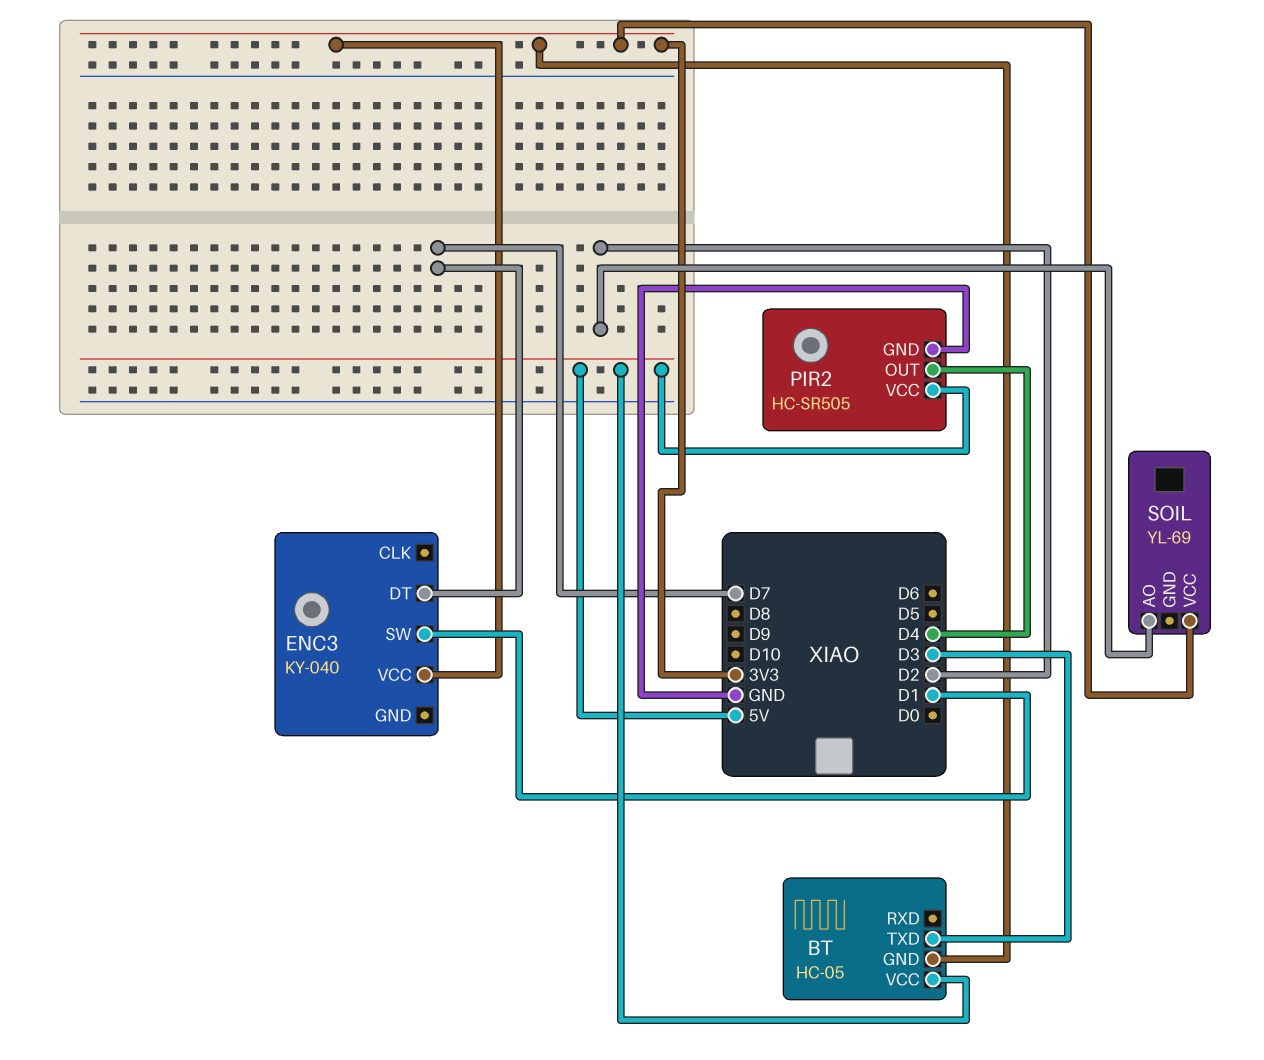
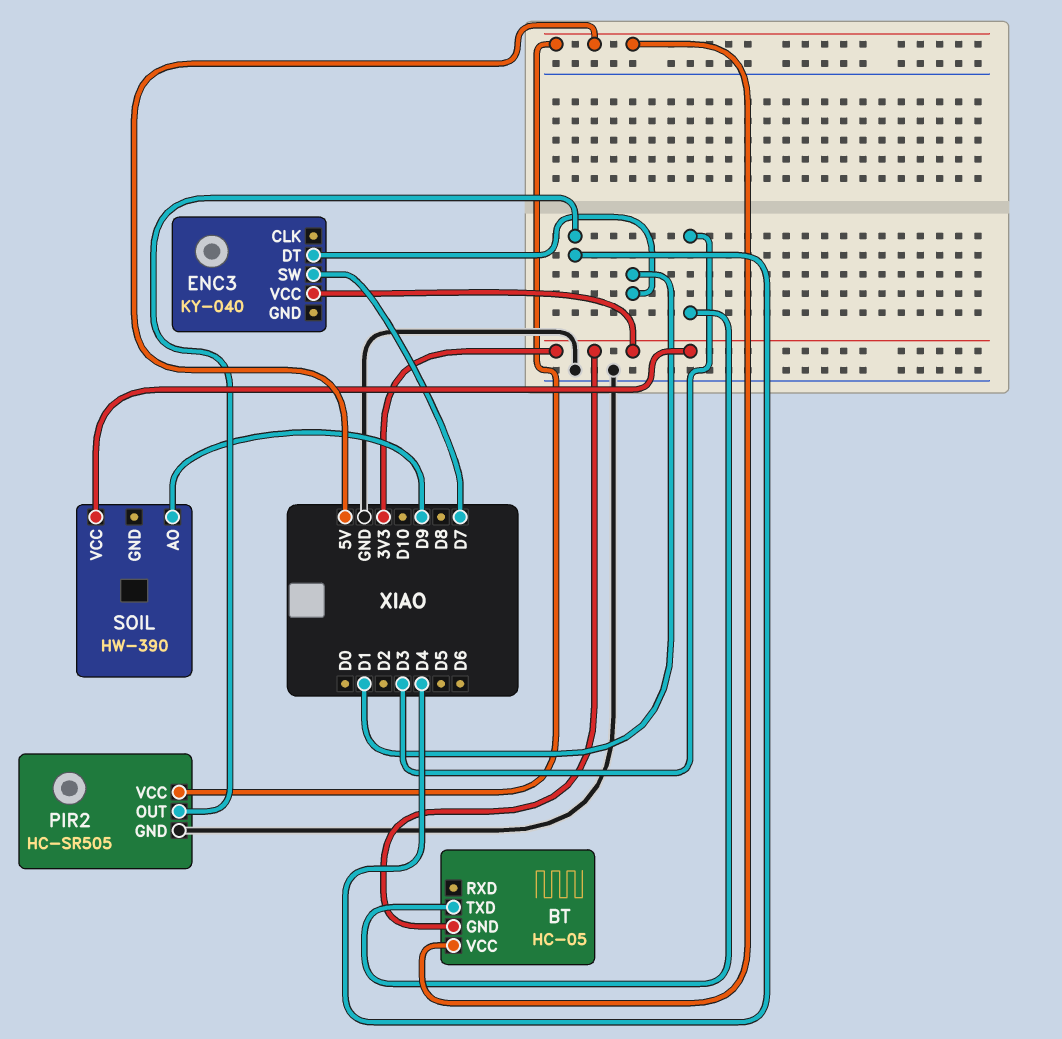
ENC3 pin DT: D7 -> D1
ENC3 pin SW: D1 -> D7
SOIL: YL-69 -> HW-390
SOIL pin AO: D2 -> D9

